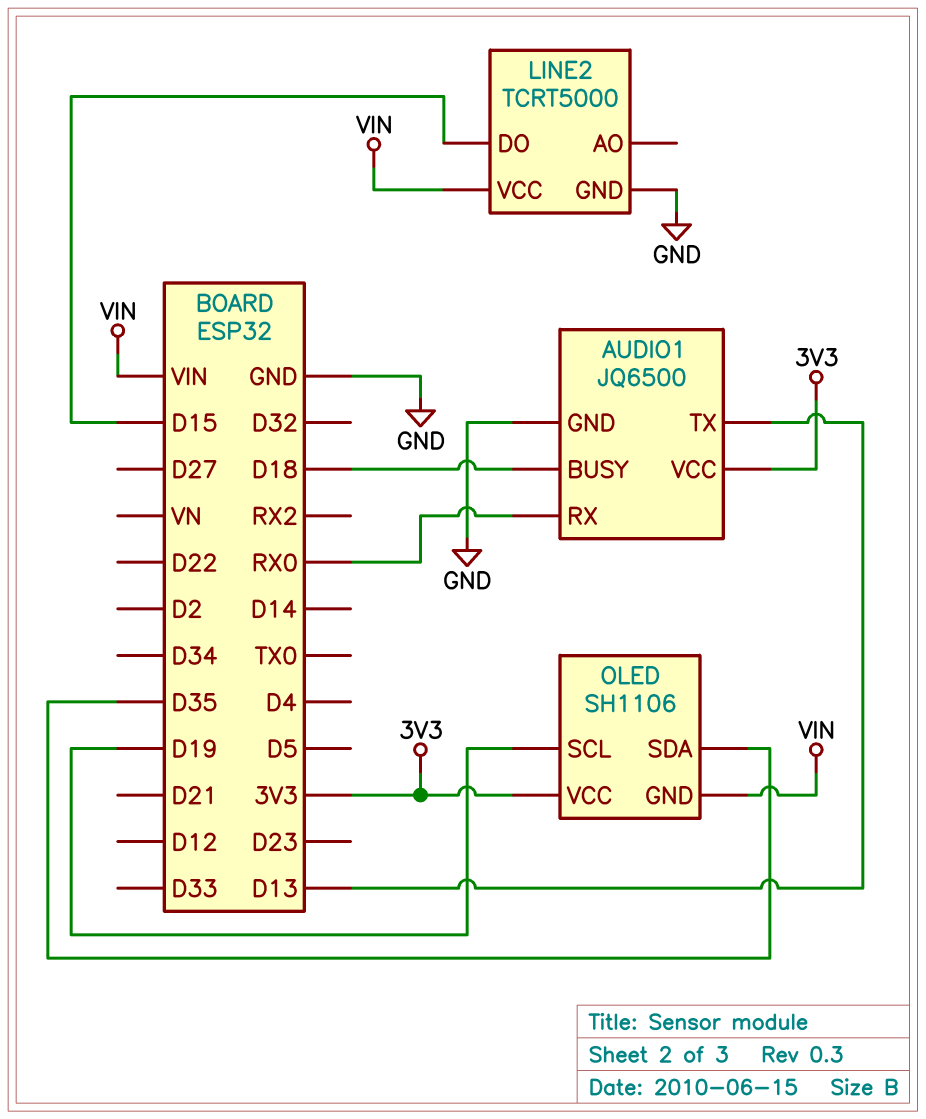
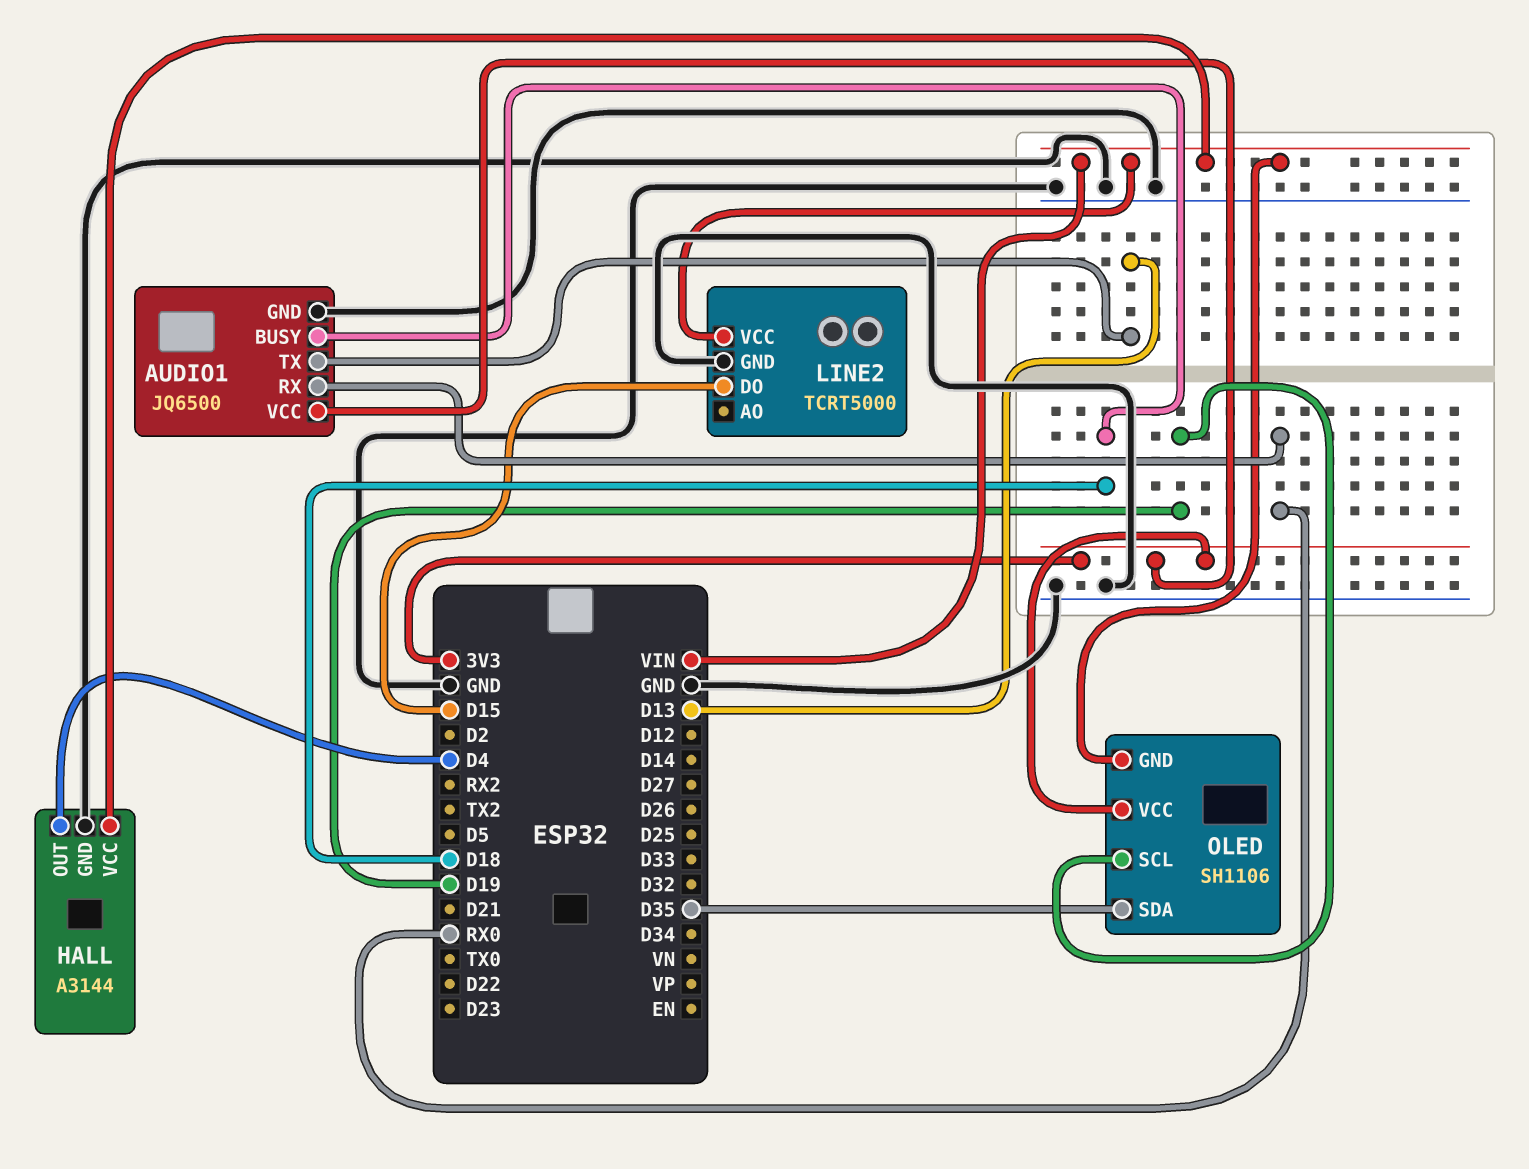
HALL: none -> A3144
HALL pin GND: none -> GND
HALL pin OUT: none -> D4
HALL pin VCC: none -> VIN

